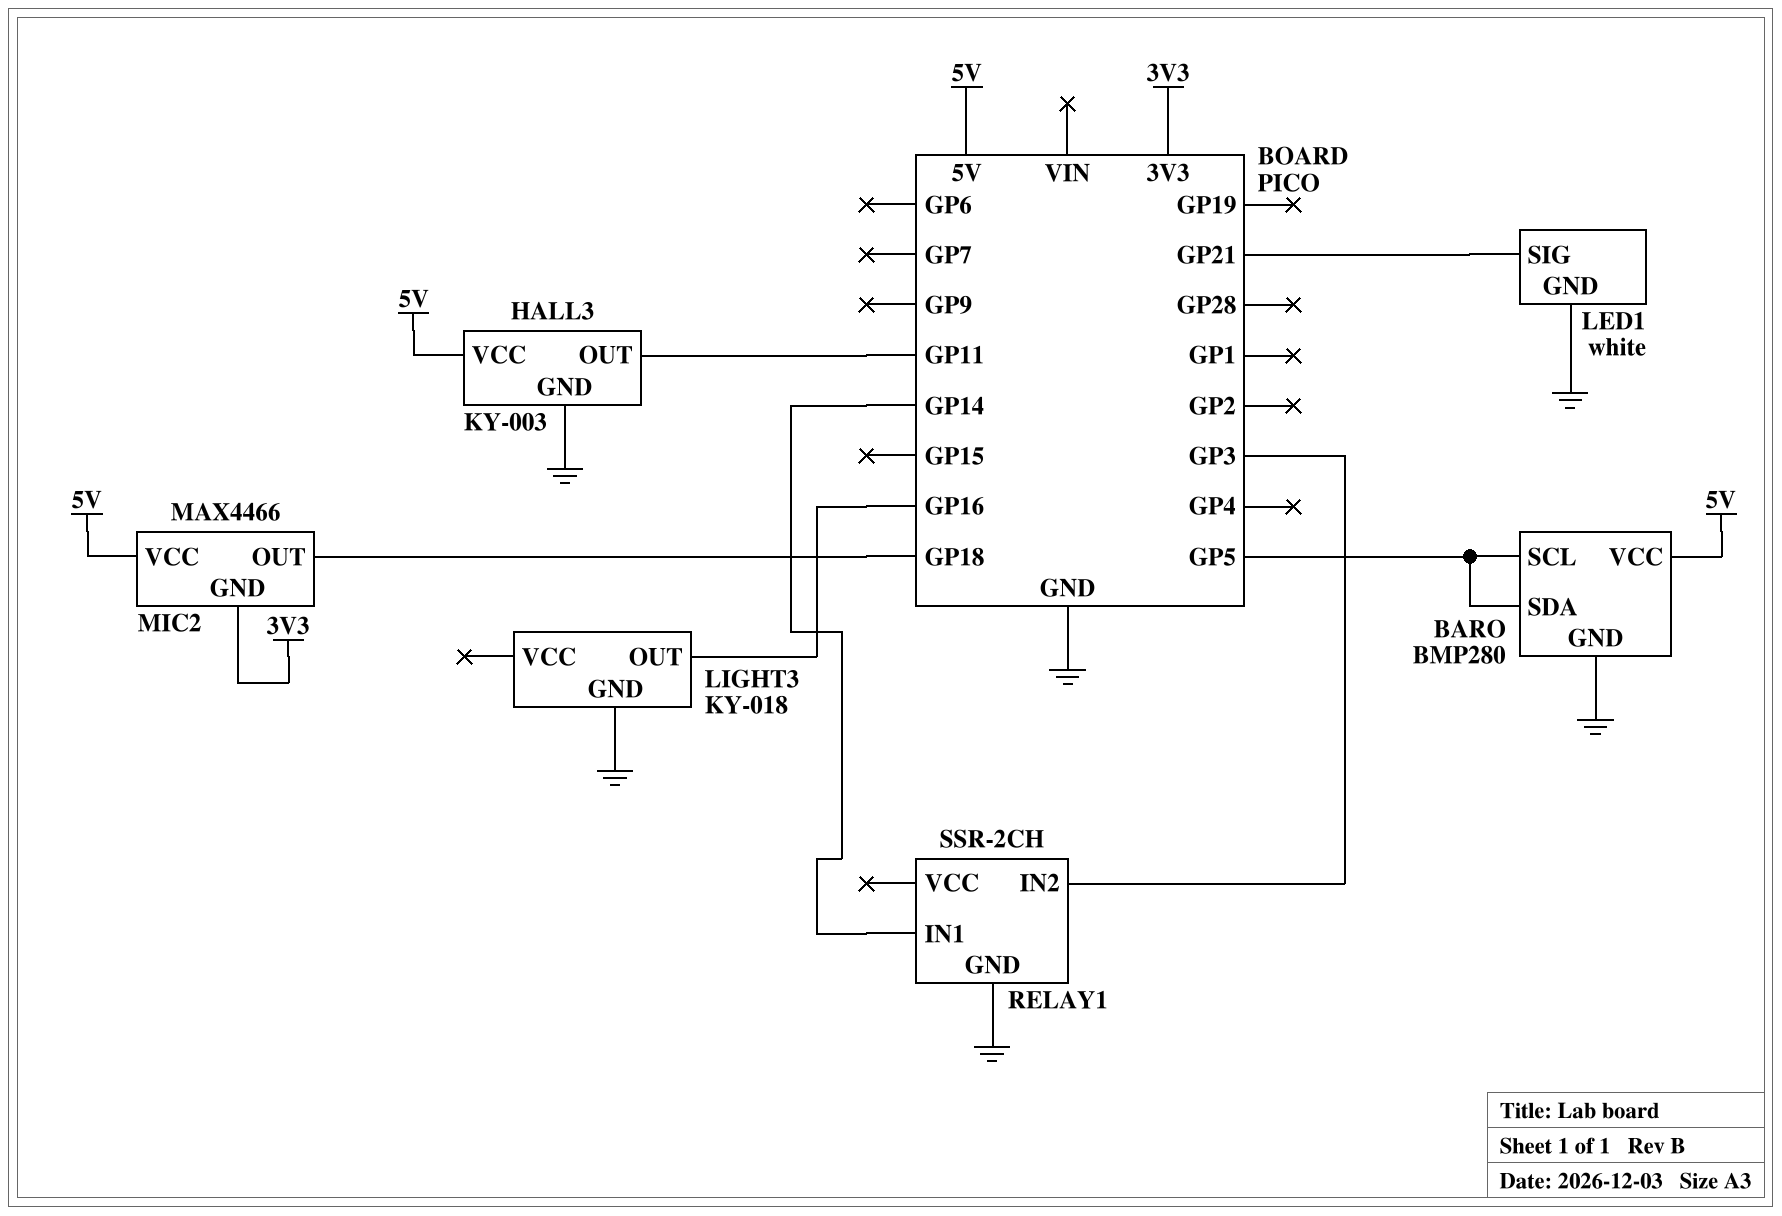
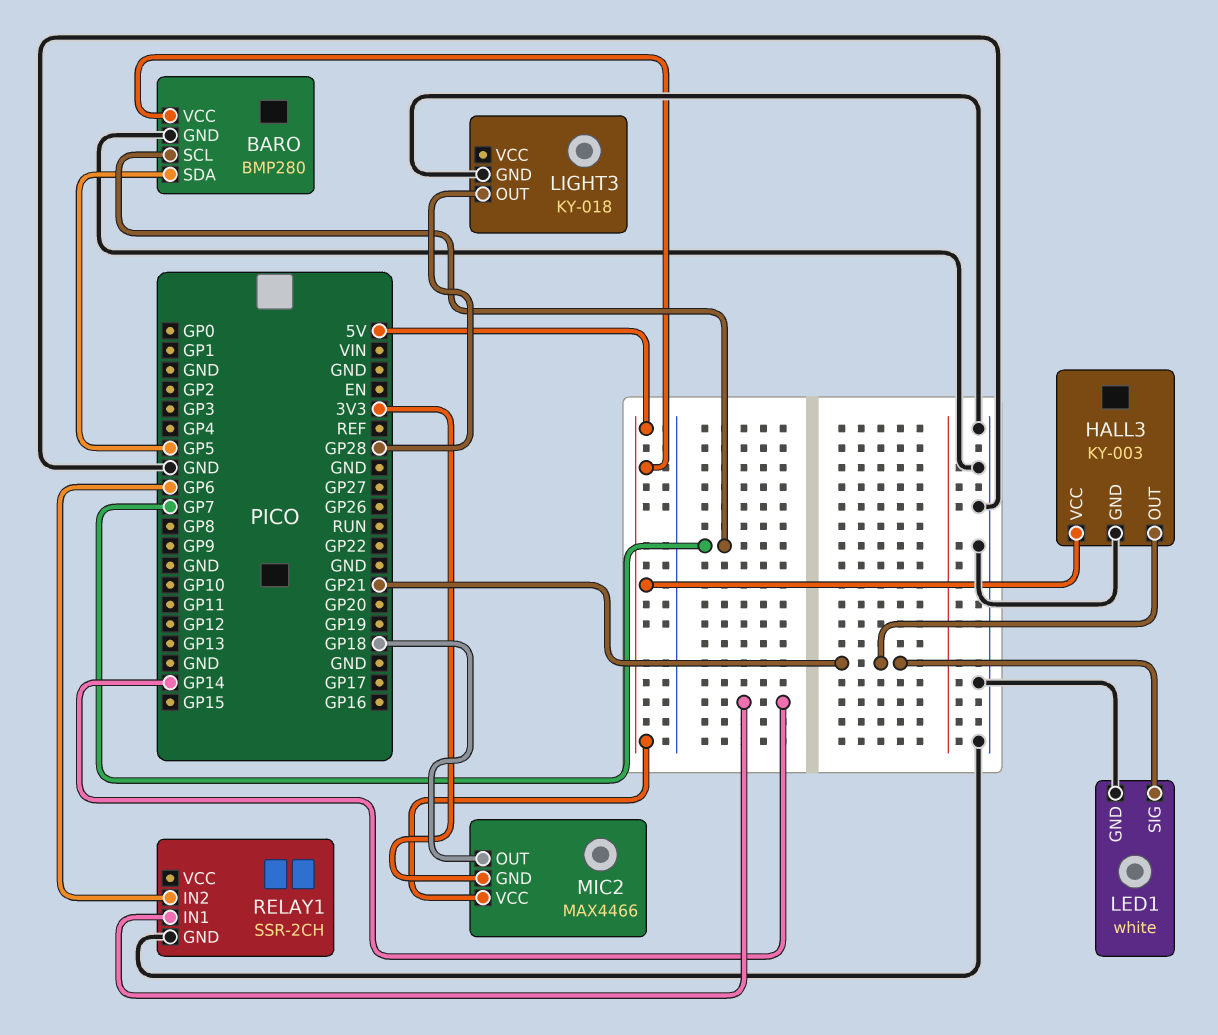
BARO pin SCL: GP5 -> GP7
HALL3 pin OUT: GP11 -> GP21
LIGHT3 pin OUT: GP16 -> GP28
RELAY1 pin IN2: GP3 -> GP6

